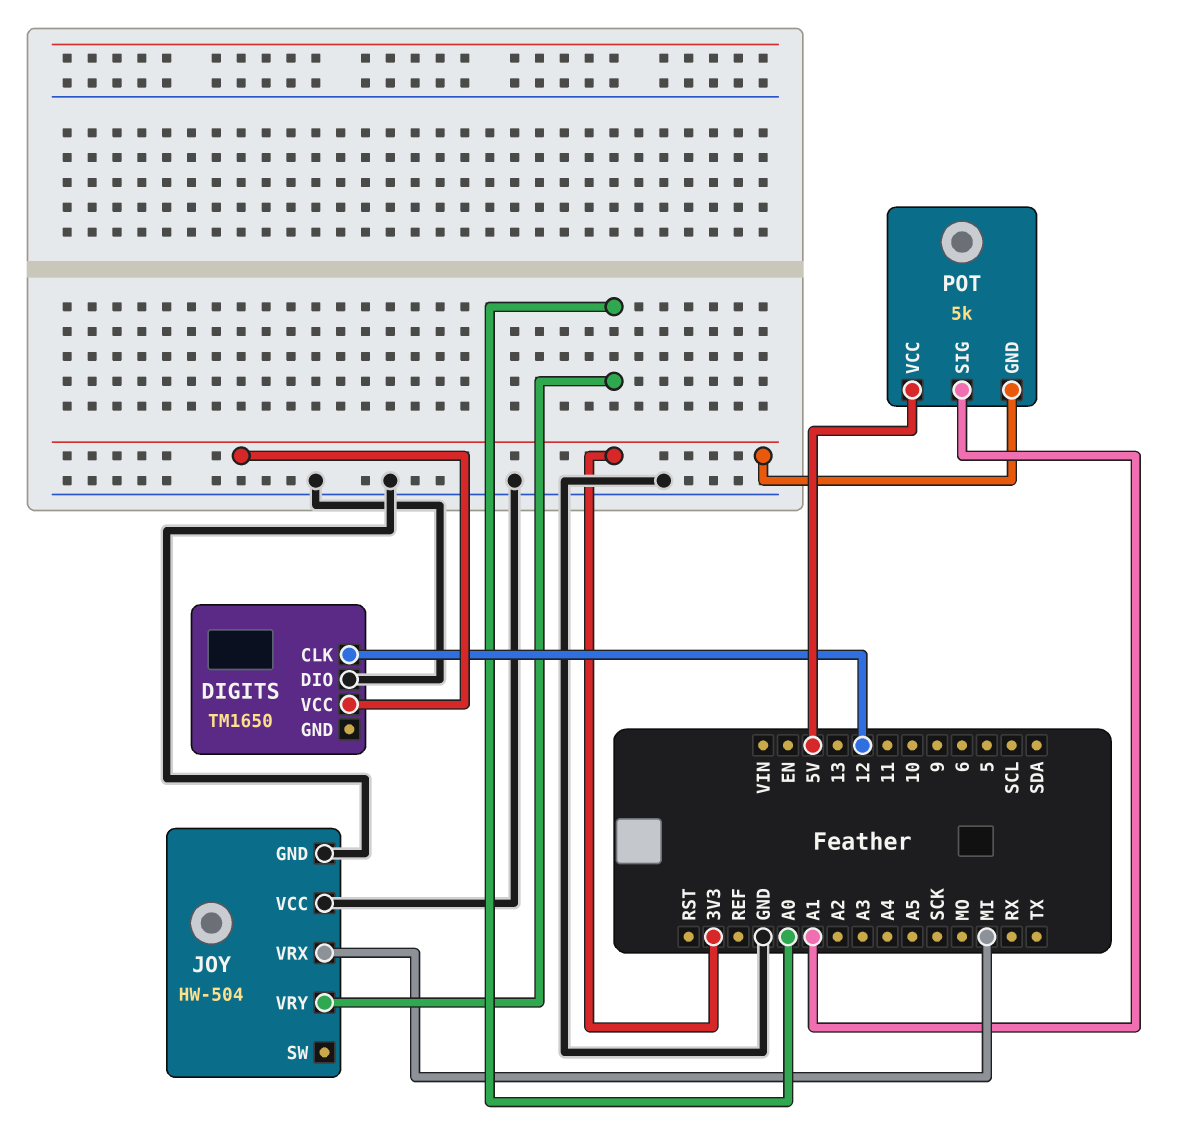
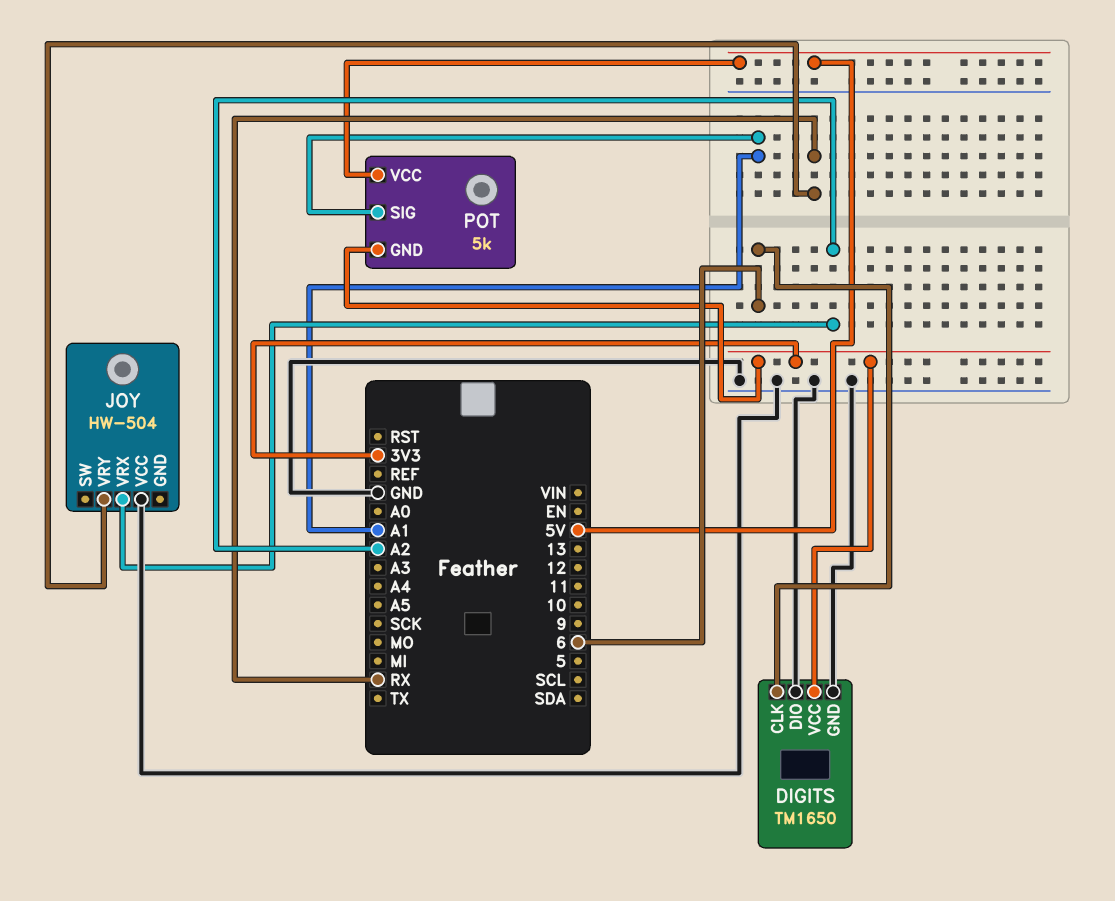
DIGITS pin CLK: 12 -> 6
DIGITS pin GND: none -> GND
JOY pin GND: GND -> none
JOY pin VRX: MI -> A2
JOY pin VRY: A0 -> RX

